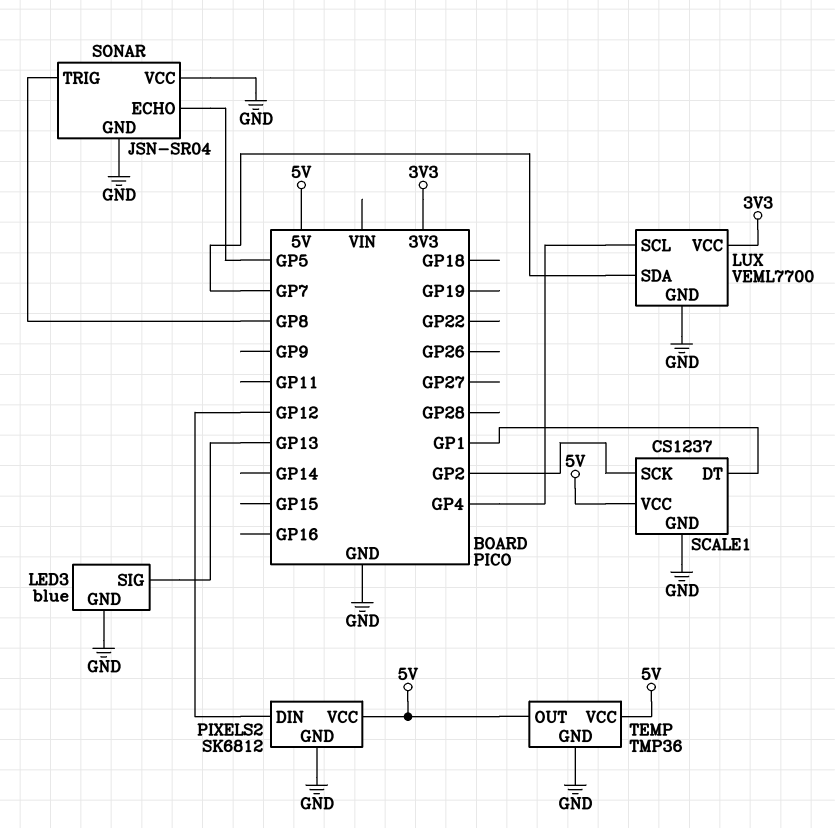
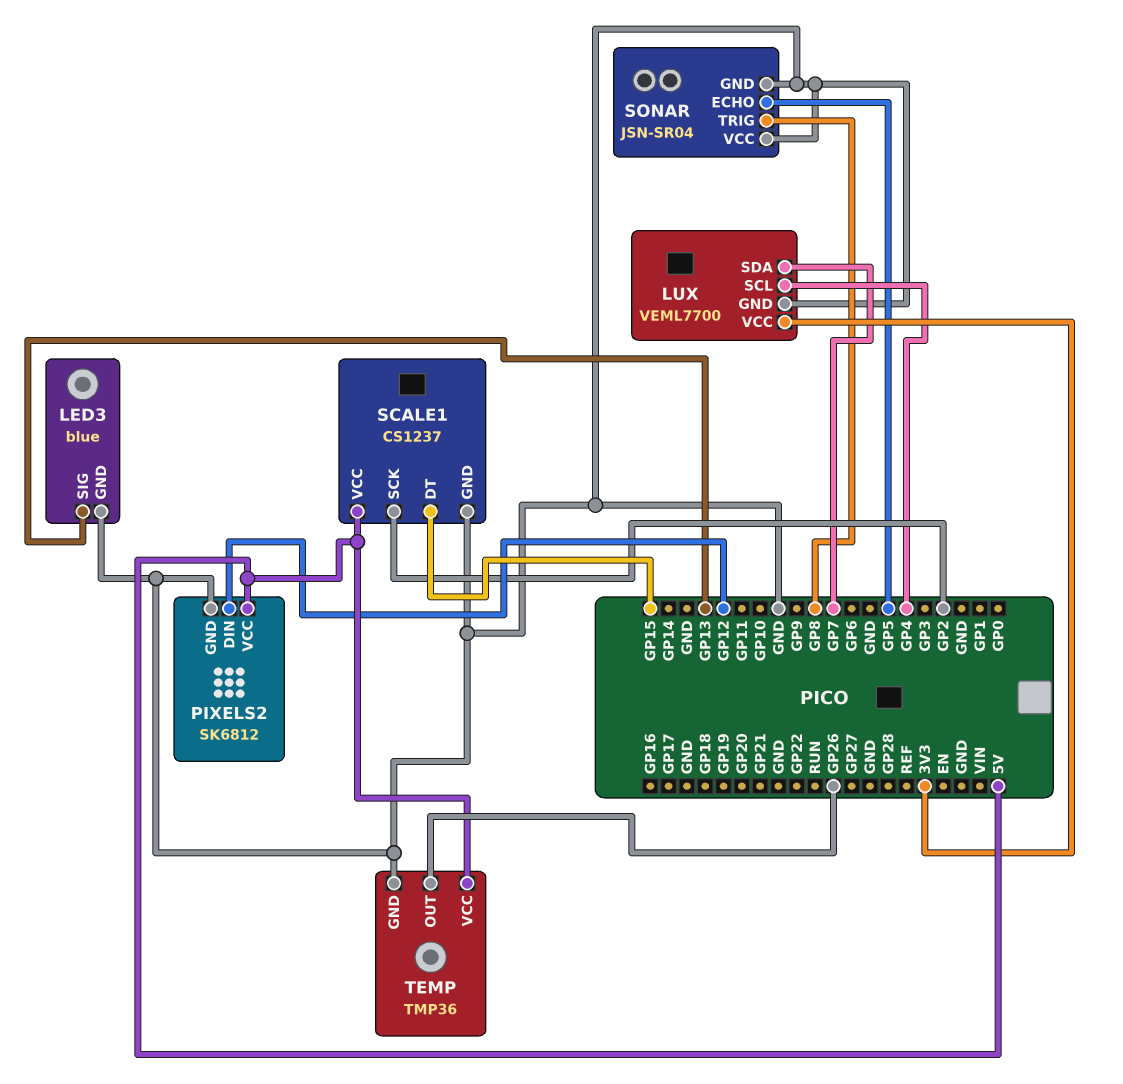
SCALE1 pin DT: GP1 -> GP15
TEMP pin OUT: 5V -> GP26

